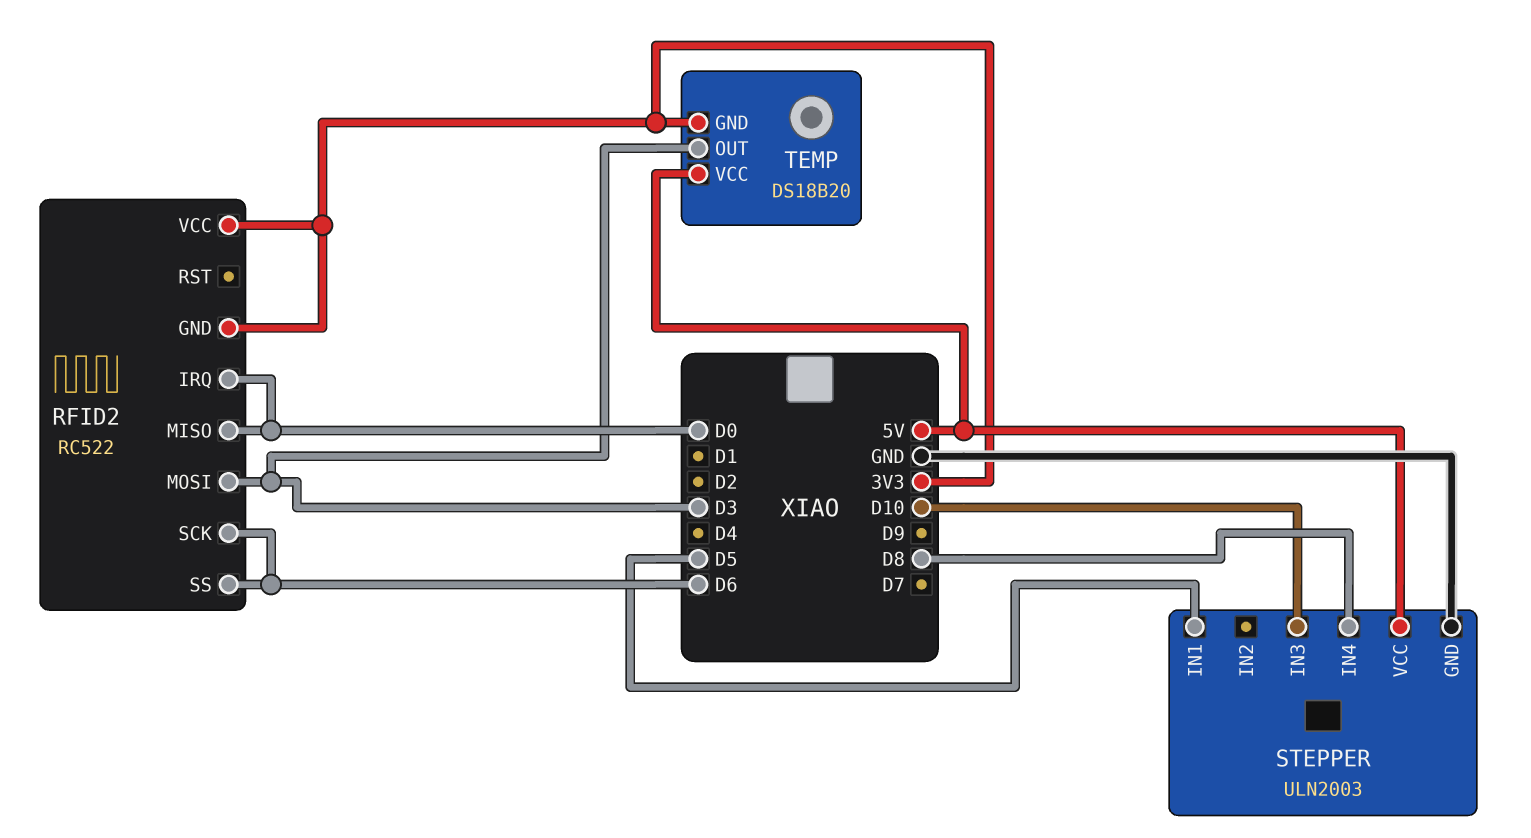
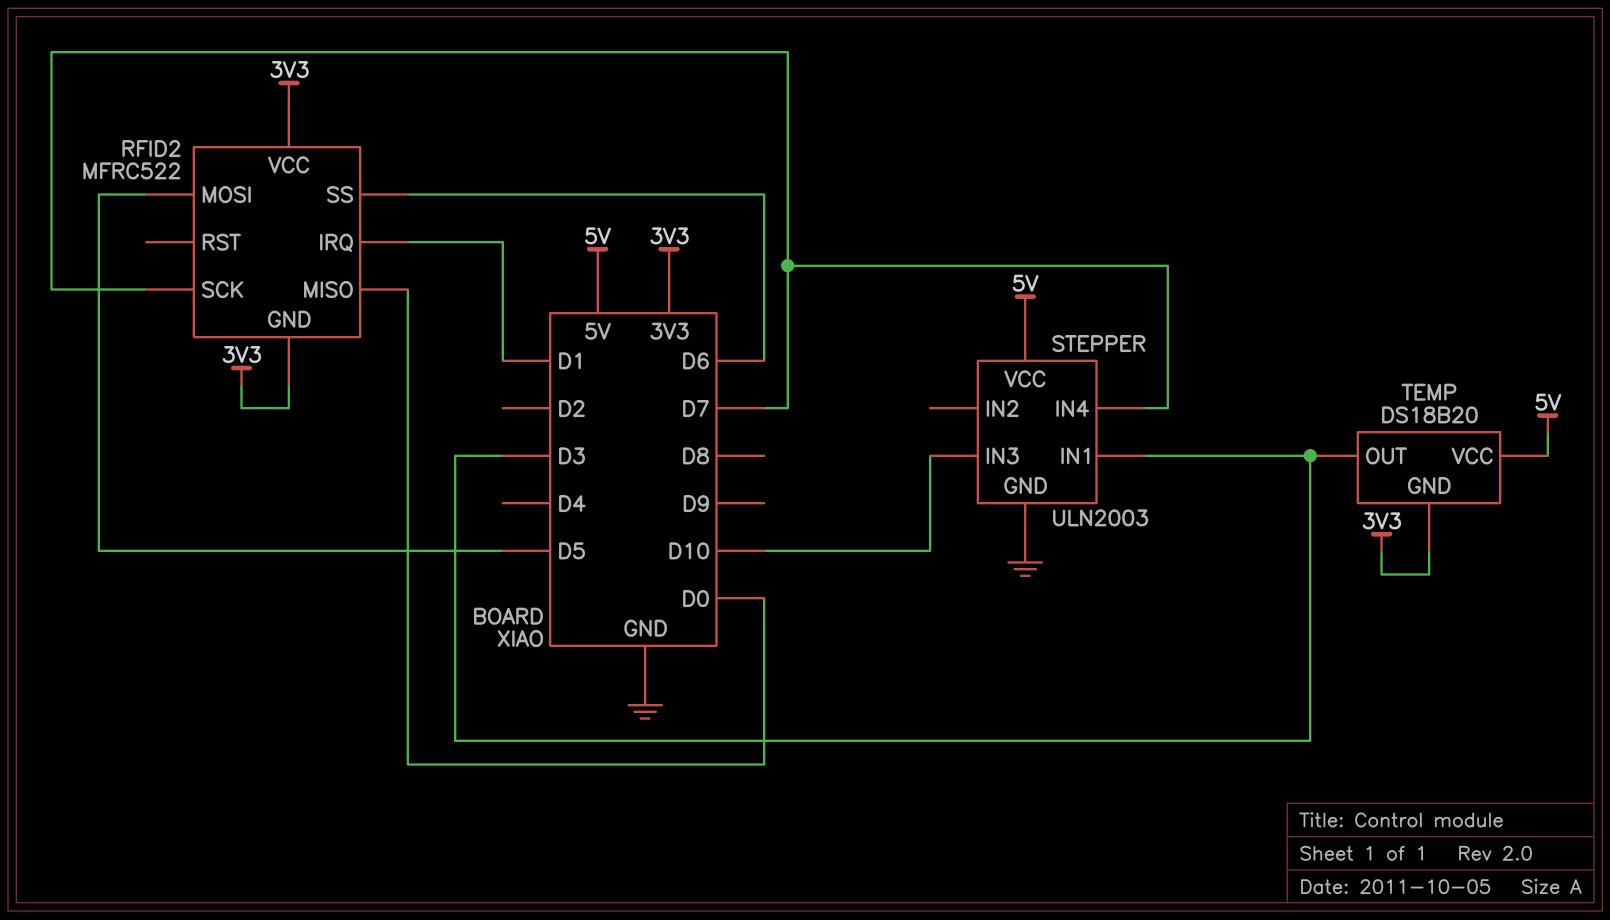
RFID2: RC522 -> MFRC522
RFID2 pin IRQ: D0 -> D1
RFID2 pin MOSI: D3 -> D5
RFID2 pin SCK: D6 -> D7
STEPPER pin IN1: D5 -> D3
STEPPER pin IN4: D8 -> D7

